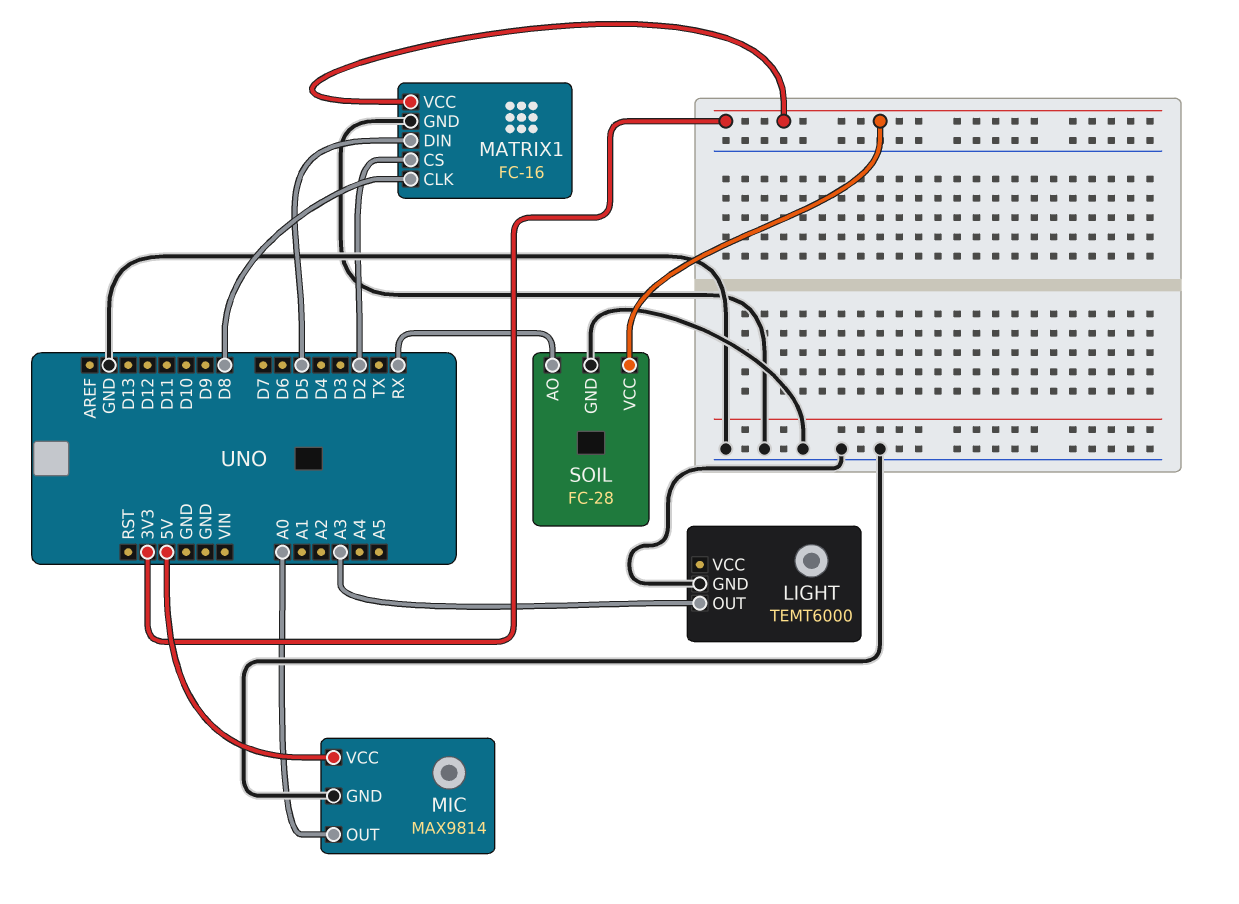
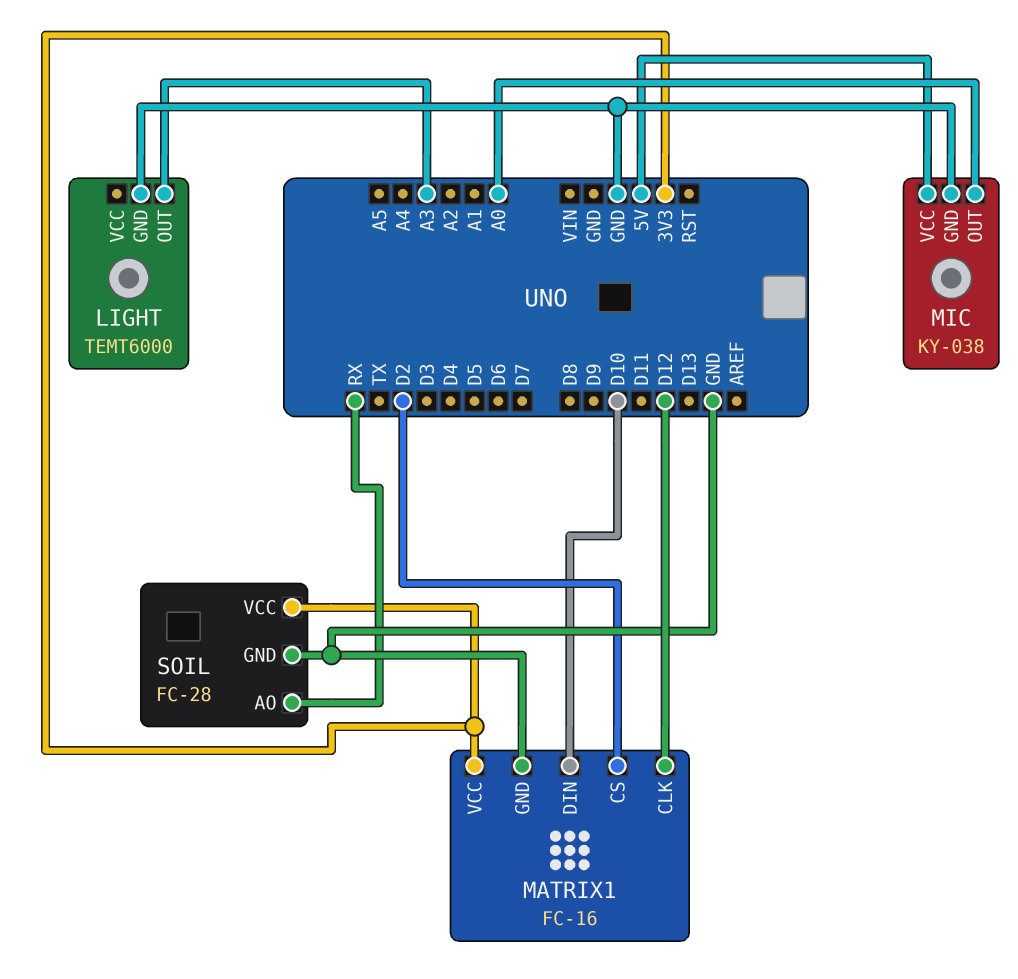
MATRIX1 pin CLK: D8 -> D12
MATRIX1 pin DIN: D5 -> D10
MIC: MAX9814 -> KY-038

